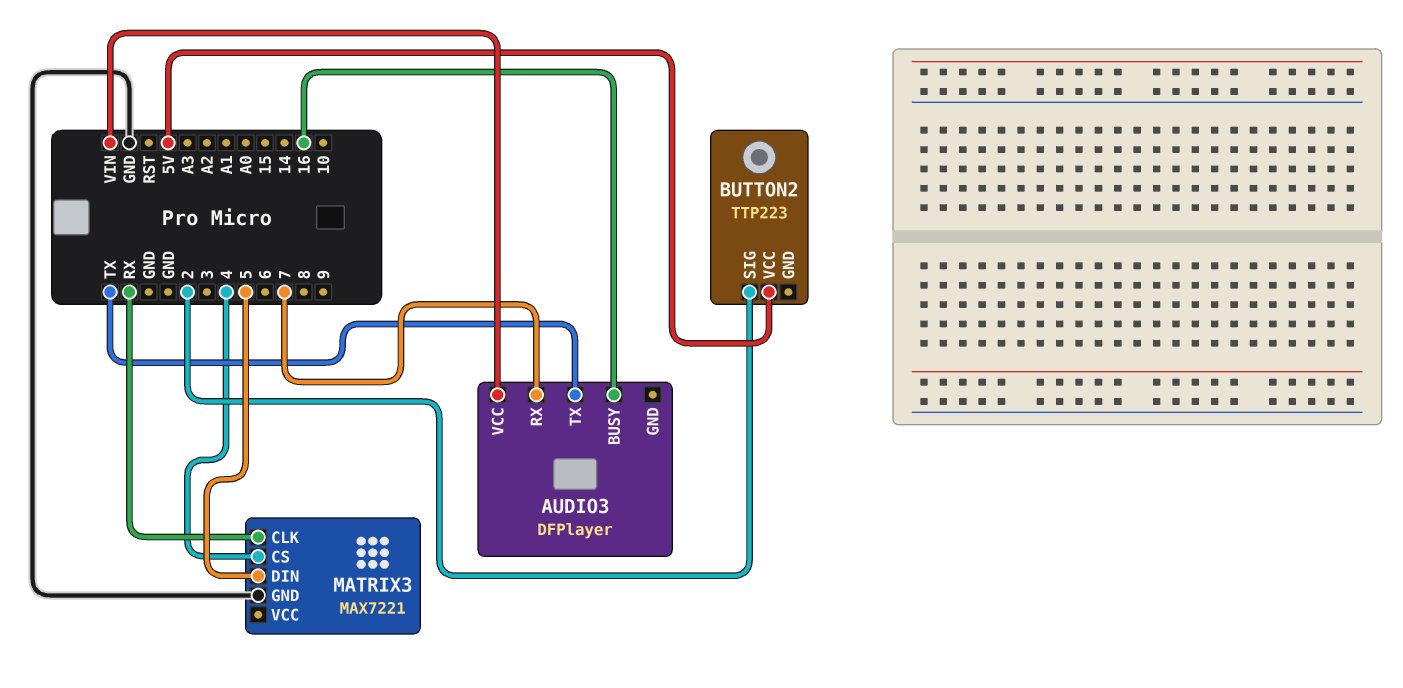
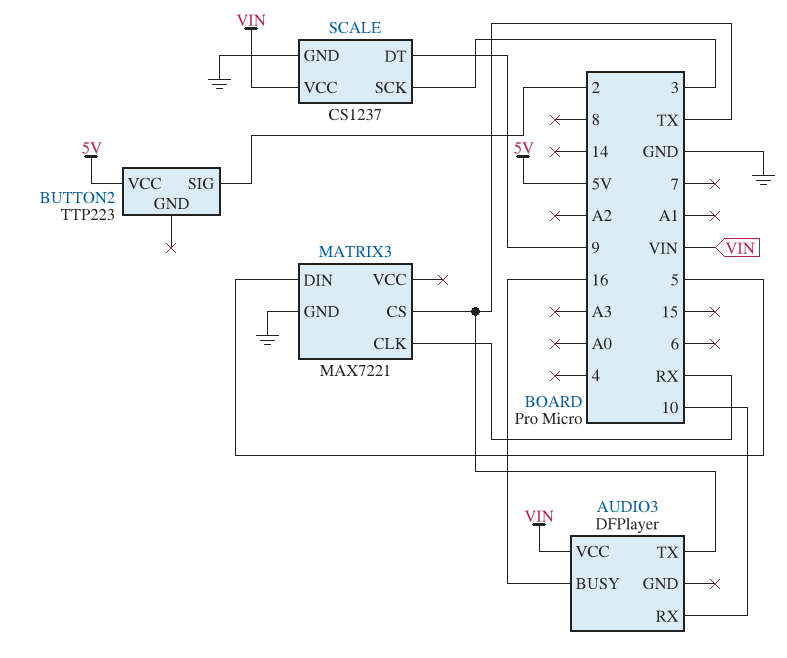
AUDIO3 pin RX: 7 -> 10
MATRIX3 pin CS: 4 -> TX
SCALE: none -> CS1237
SCALE pin DT: none -> 9
SCALE pin GND: none -> GND
SCALE pin SCK: none -> 3
SCALE pin VCC: none -> VIN

